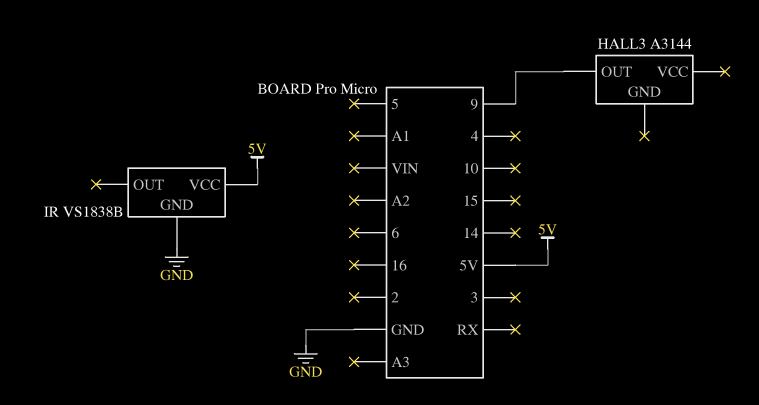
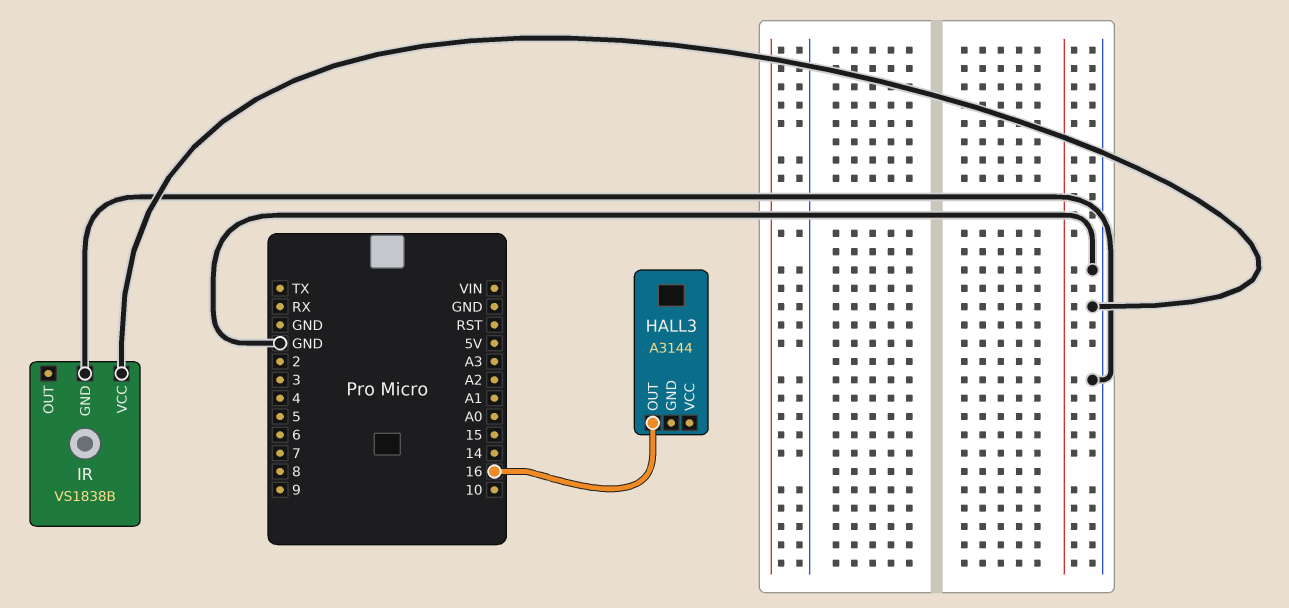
HALL3 pin OUT: 9 -> 16
IR pin VCC: 5V -> GND

